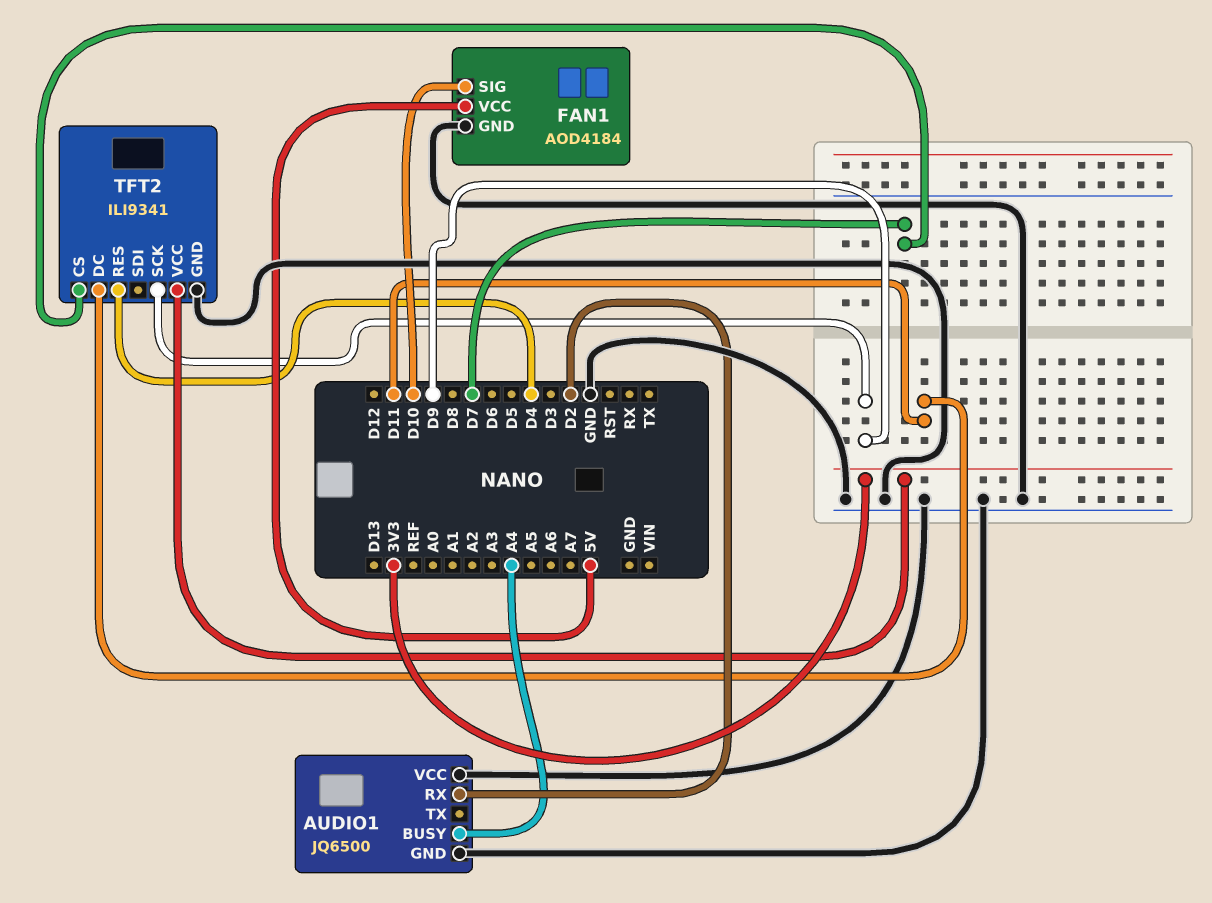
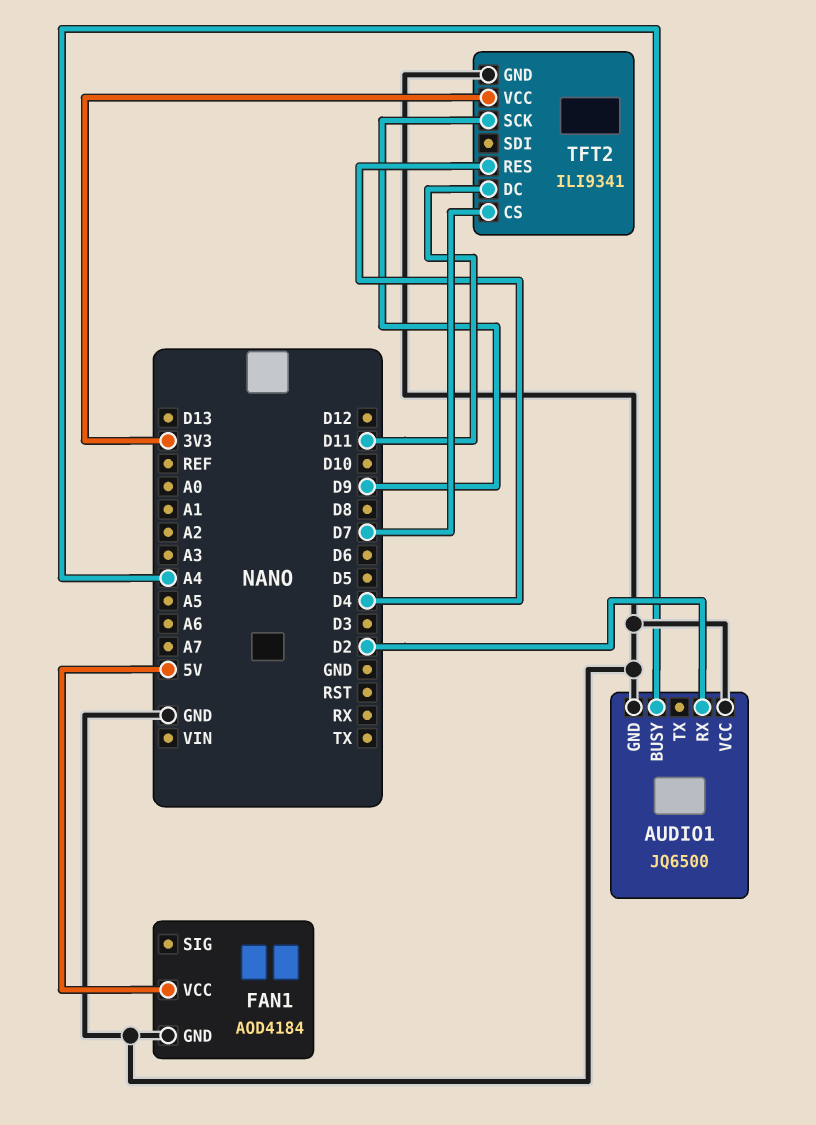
FAN1 pin SIG: D10 -> none

